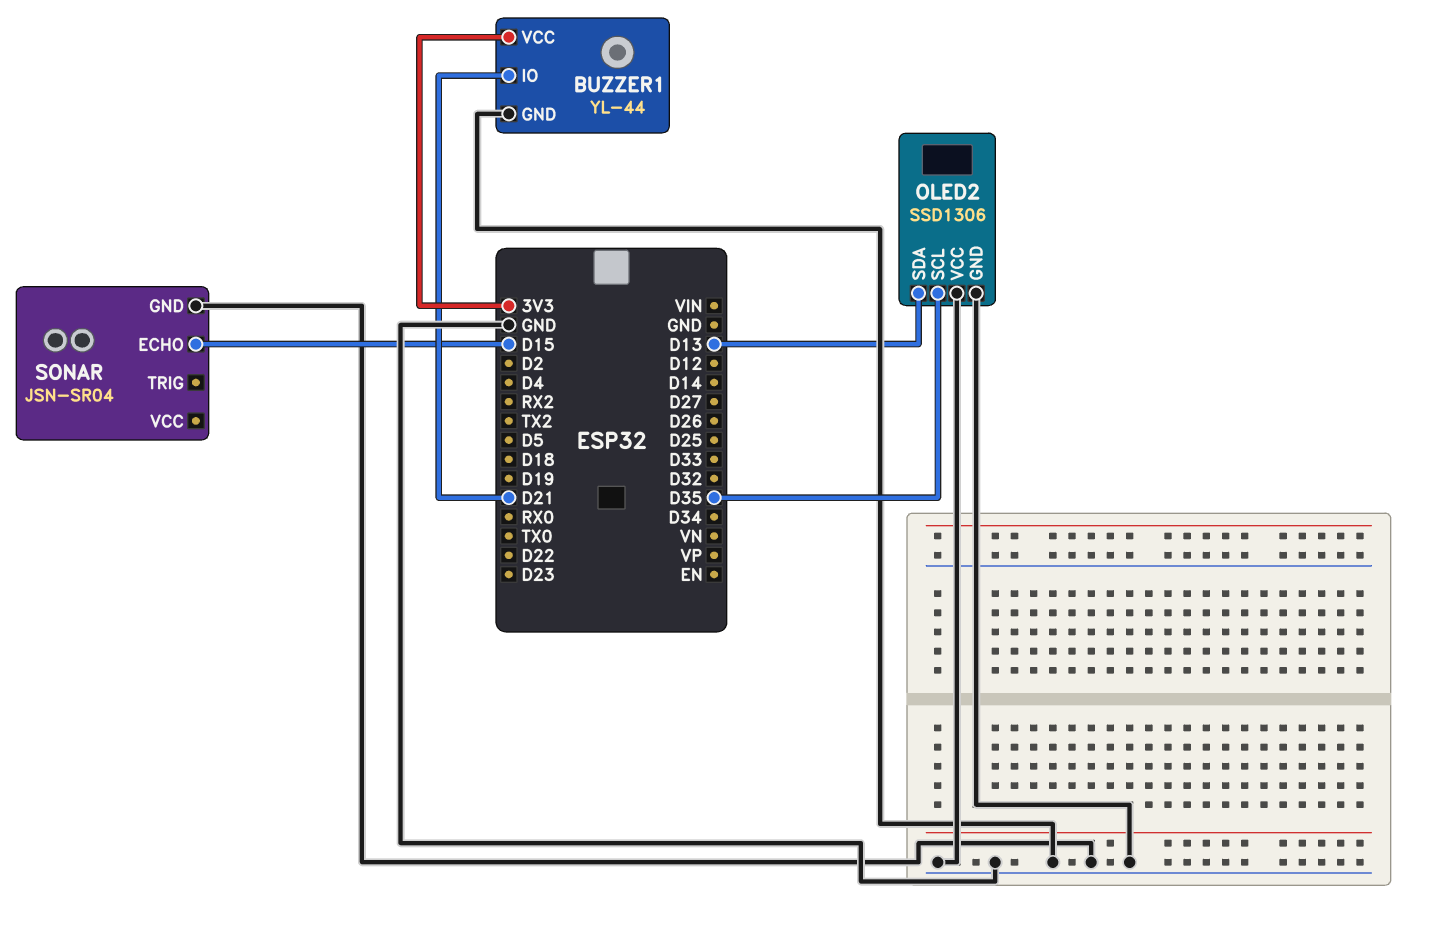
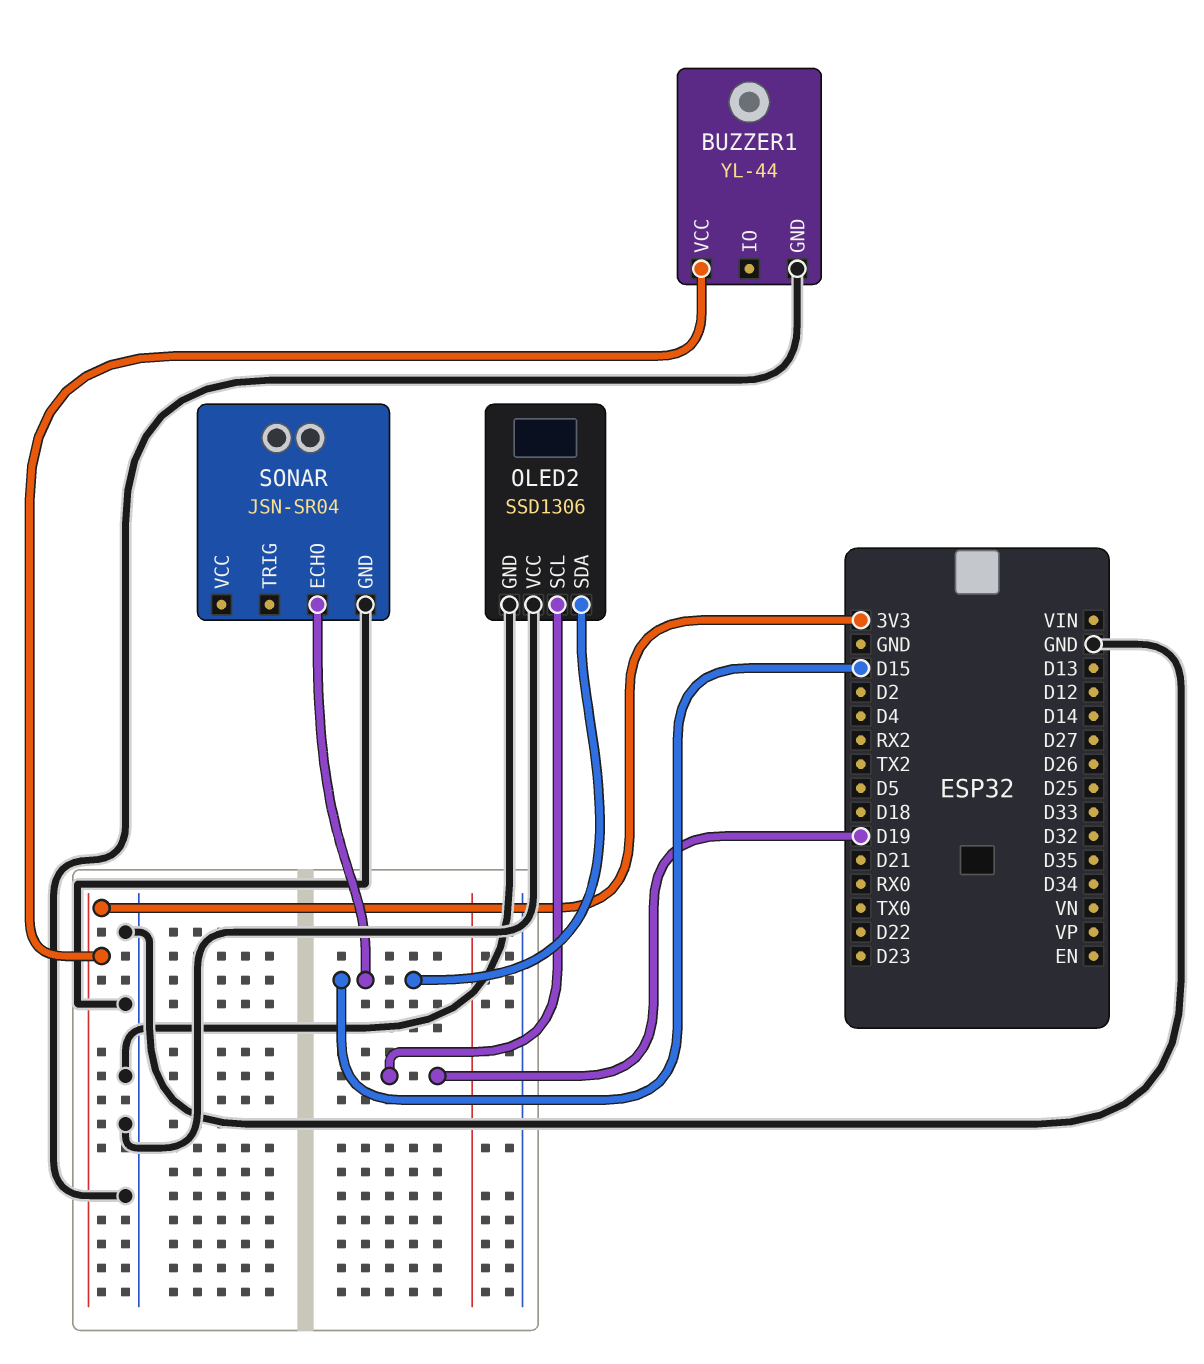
BUZZER1 pin IO: D21 -> none
OLED2 pin SCL: D35 -> D19
OLED2 pin SDA: D13 -> D15

